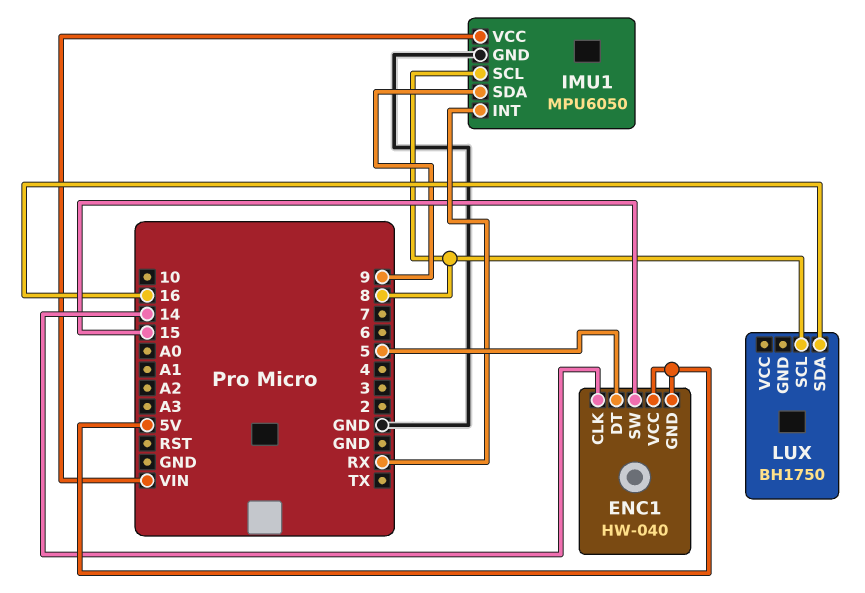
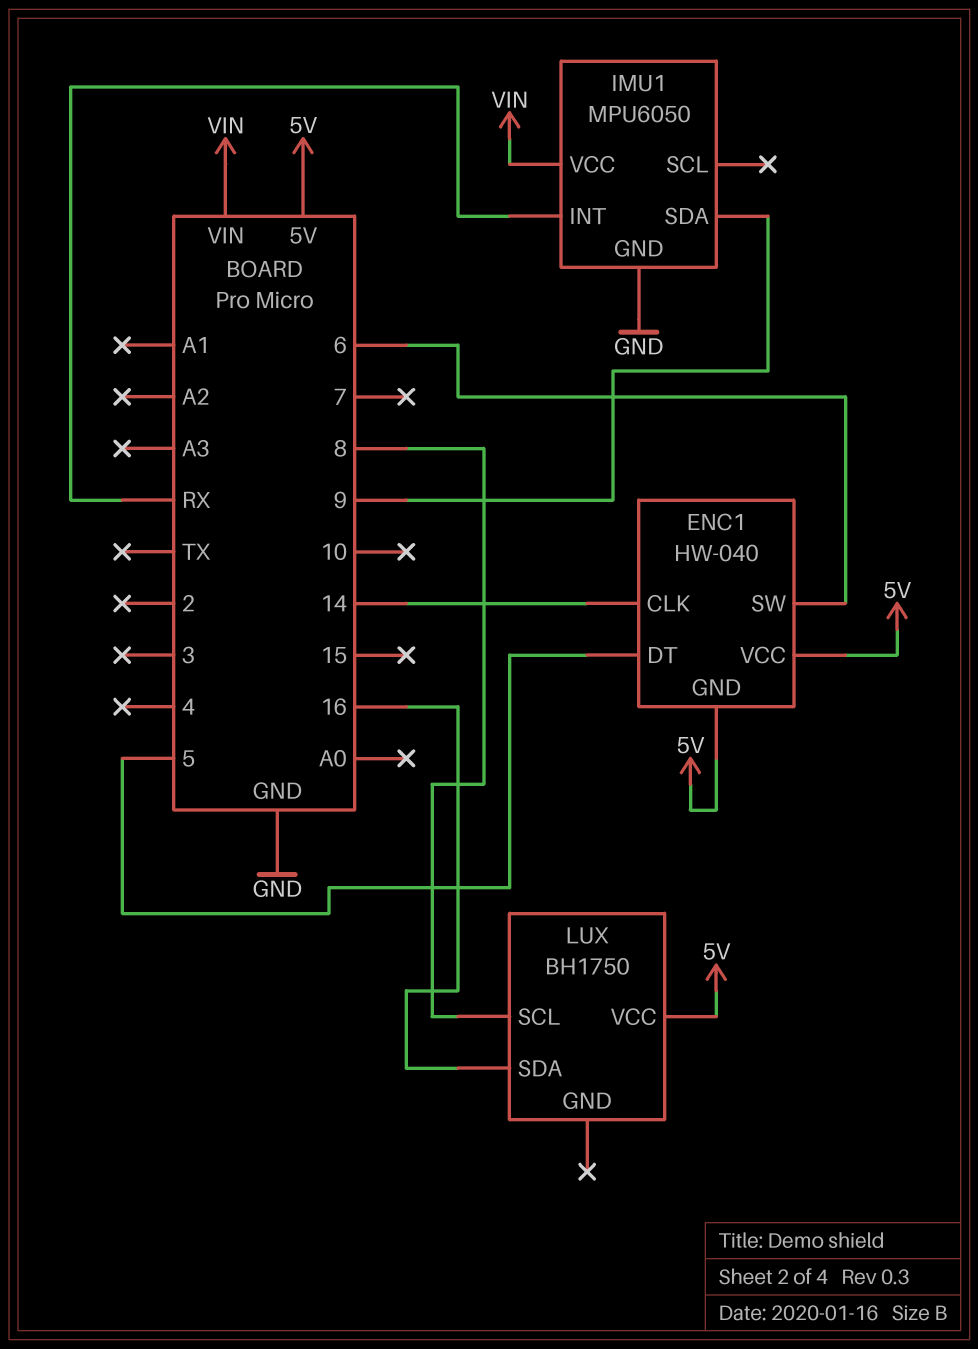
ENC1 pin SW: 15 -> 6
IMU1 pin SCL: 8 -> none
LUX pin VCC: none -> 5V

